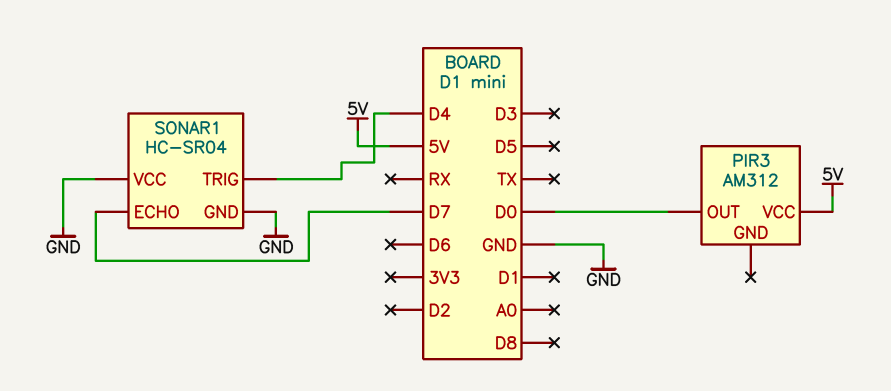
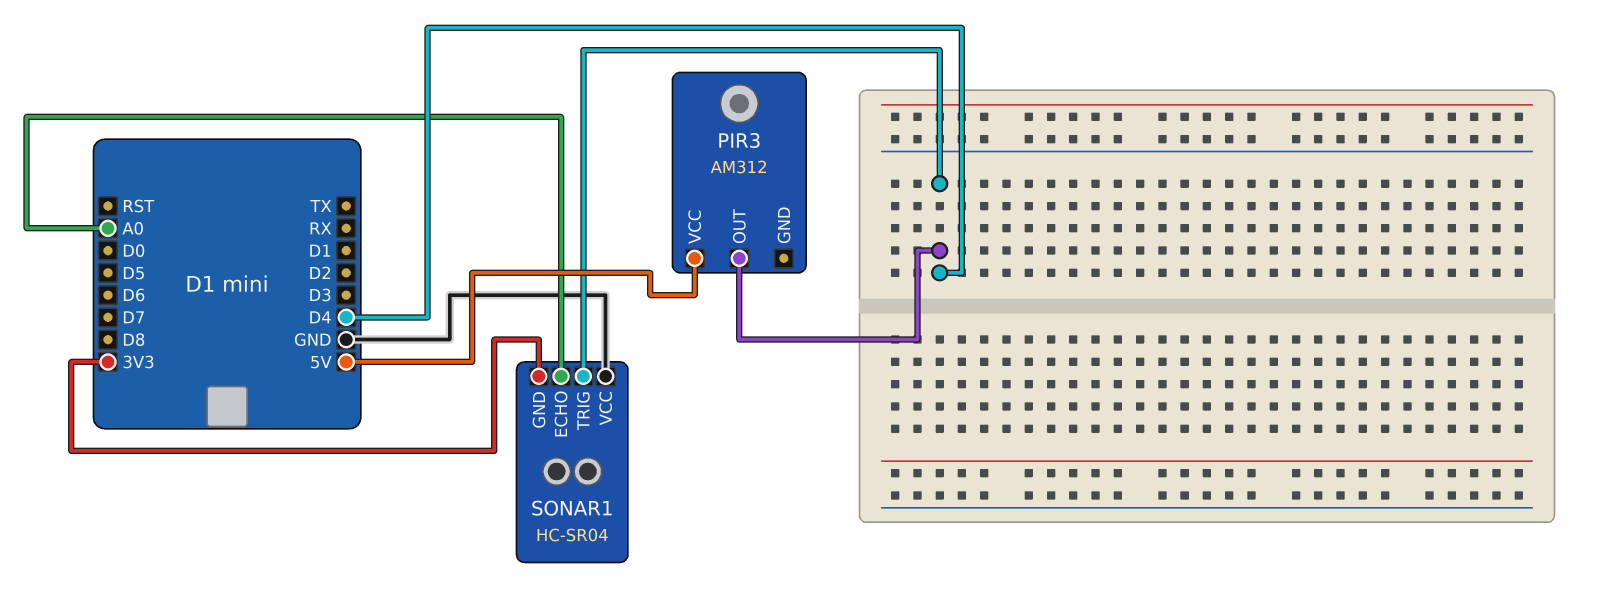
PIR3 pin OUT: D0 -> D4
SONAR1 pin ECHO: D7 -> A0
SONAR1 pin GND: GND -> 3V3

